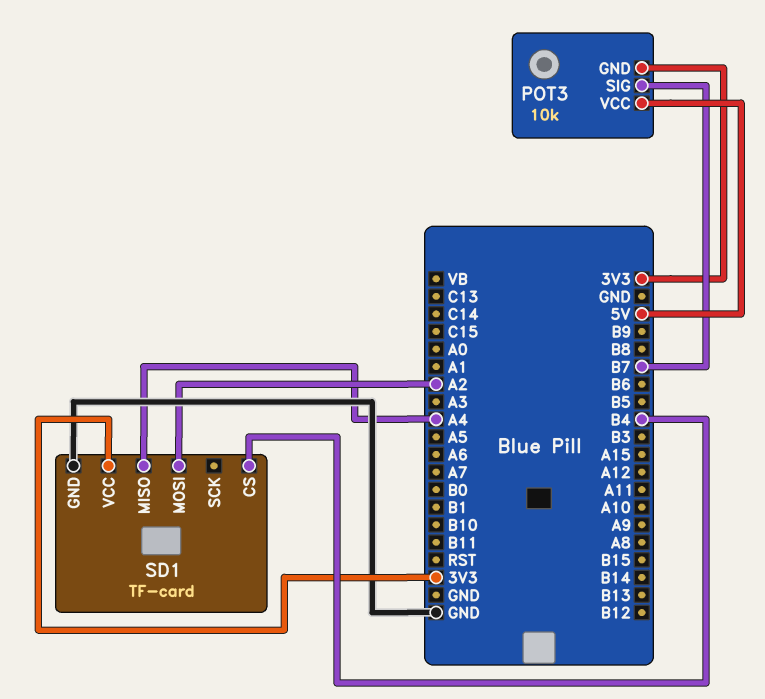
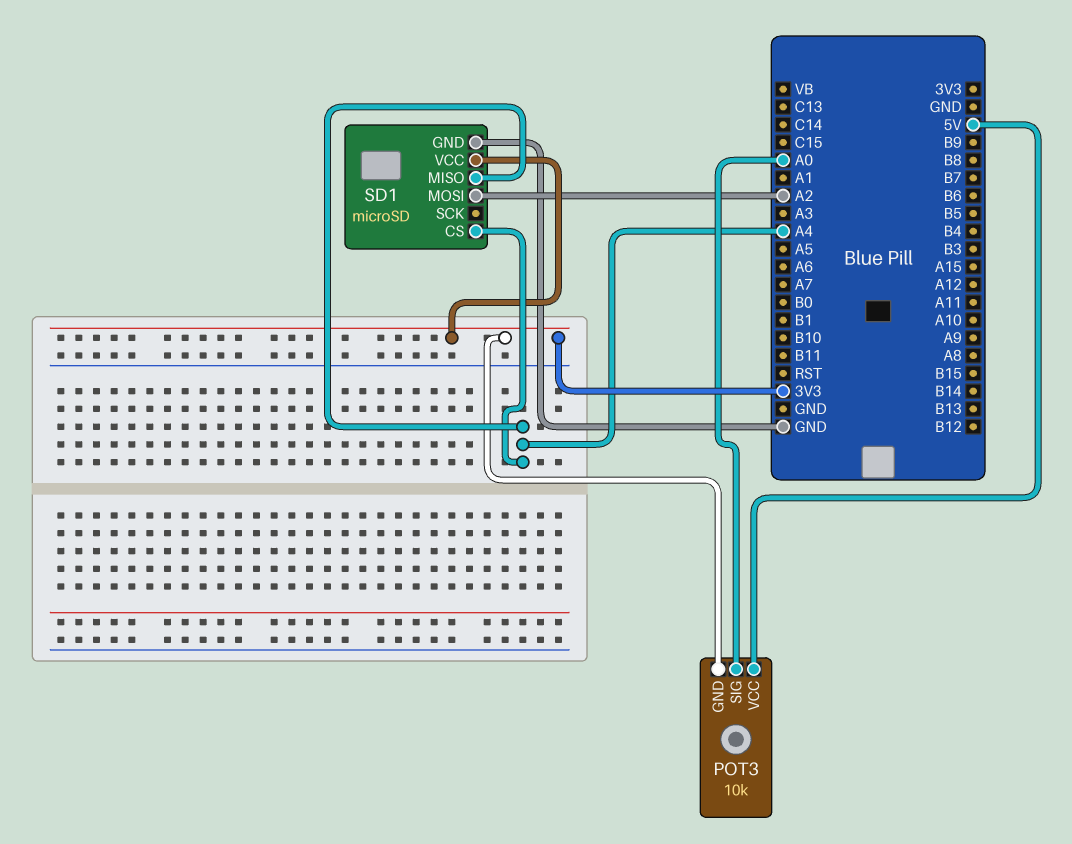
POT3 pin SIG: B7 -> A0
SD1: TF-card -> microSD
SD1 pin CS: B4 -> A4

